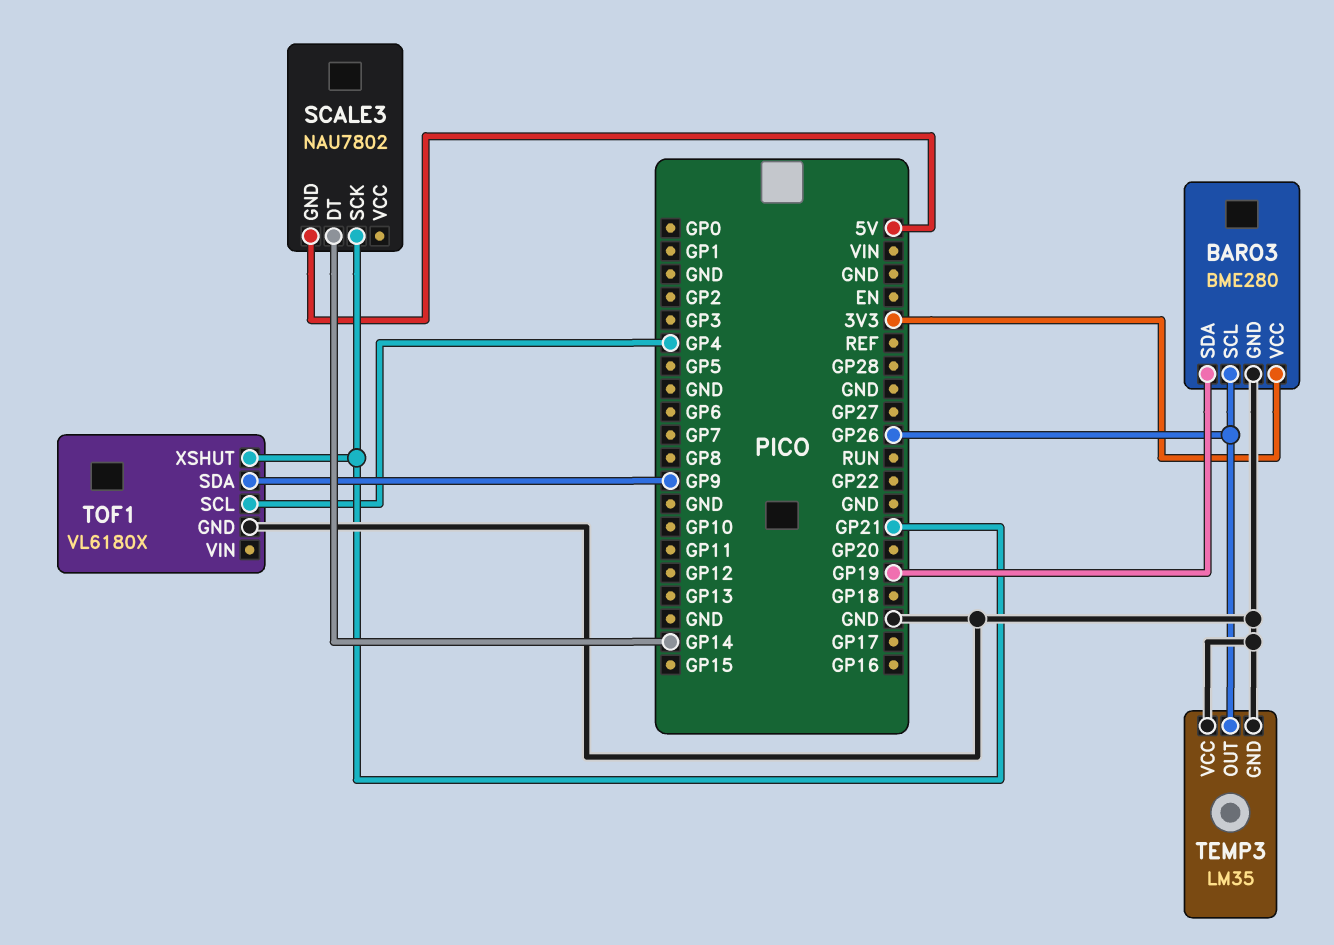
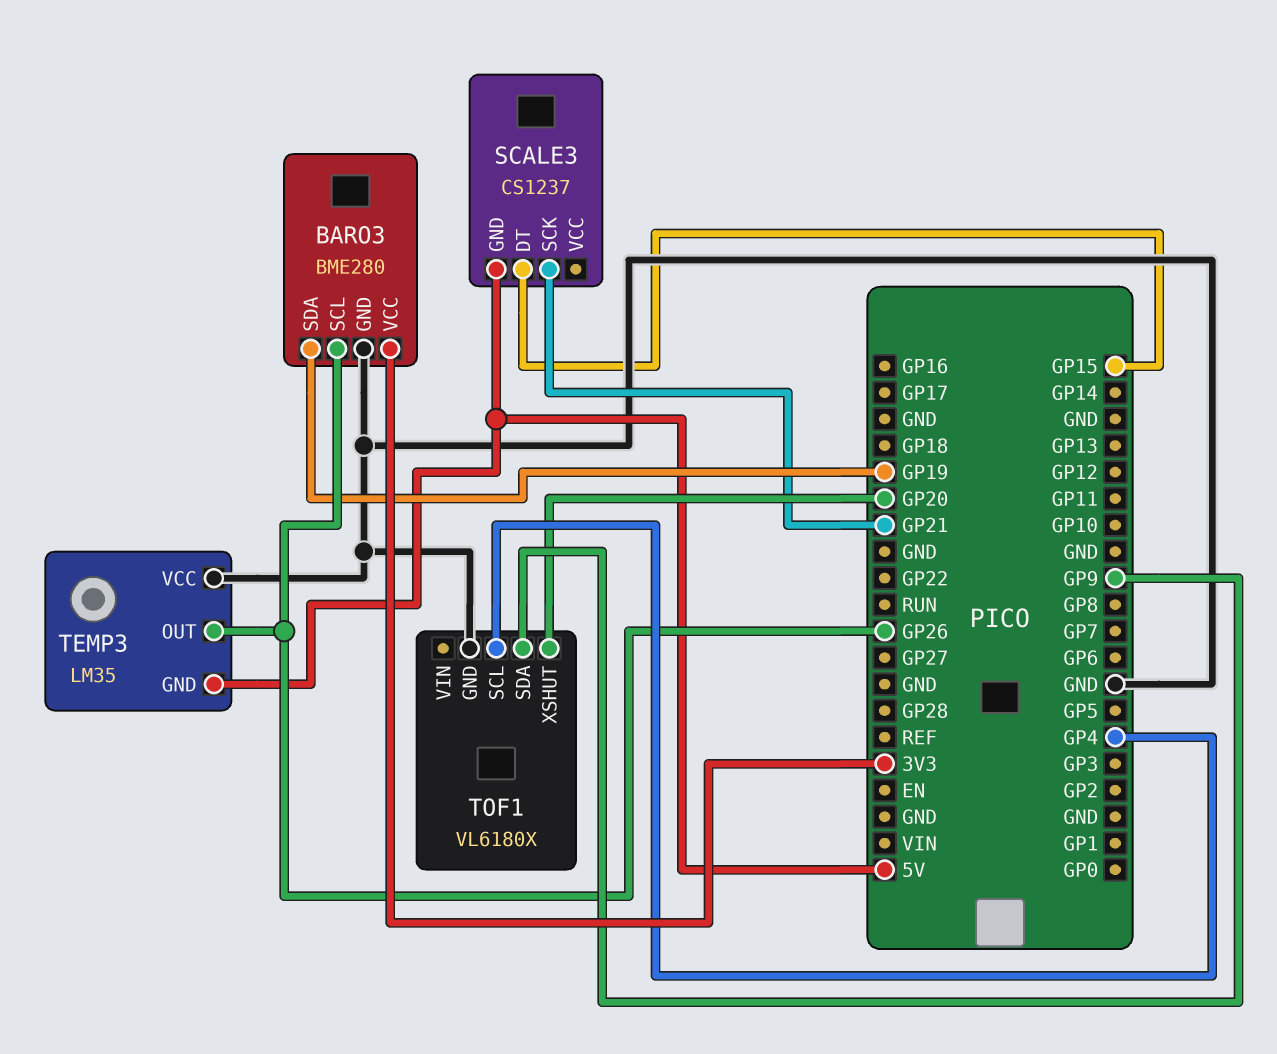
SCALE3: NAU7802 -> CS1237
SCALE3 pin DT: GP14 -> GP15
TEMP3 pin GND: GND -> 5V
TOF1 pin XSHUT: GP21 -> GP20

